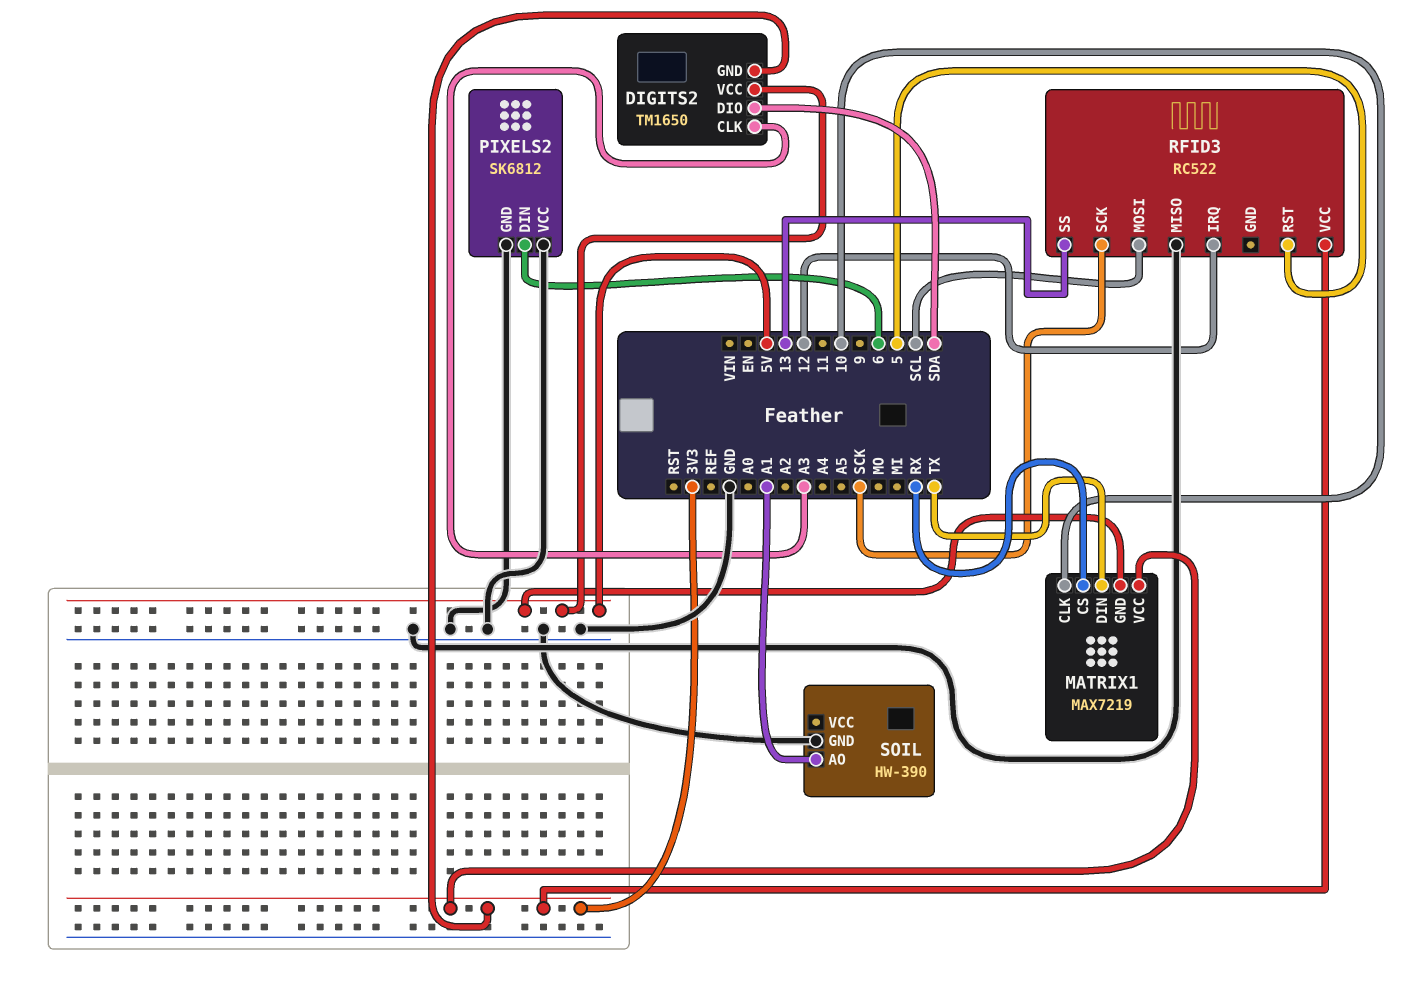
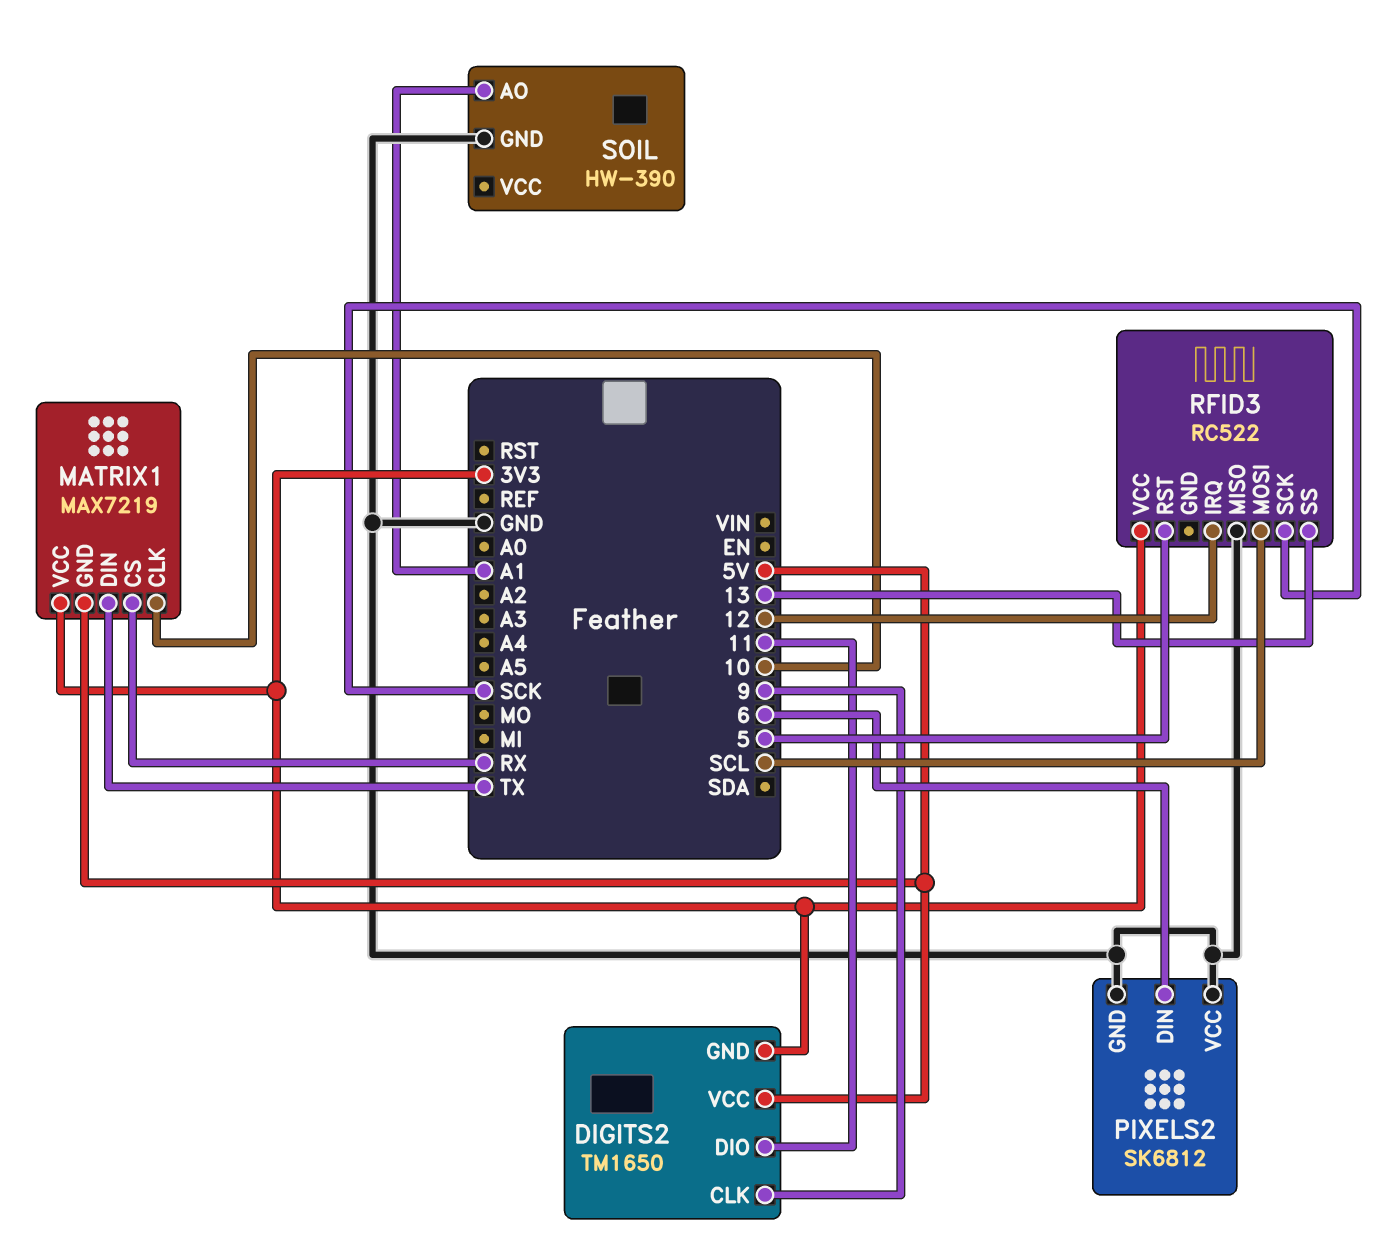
DIGITS2 pin CLK: A3 -> 9
DIGITS2 pin DIO: SDA -> 11

